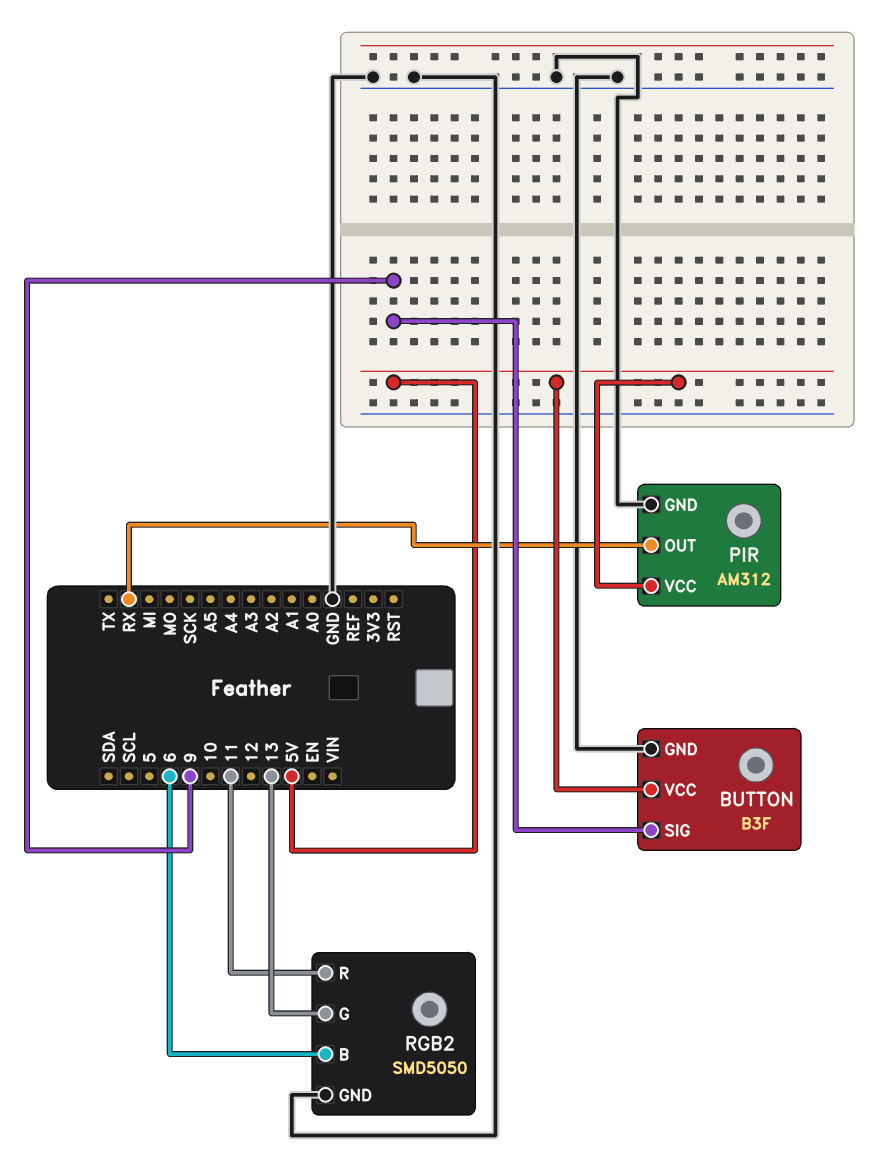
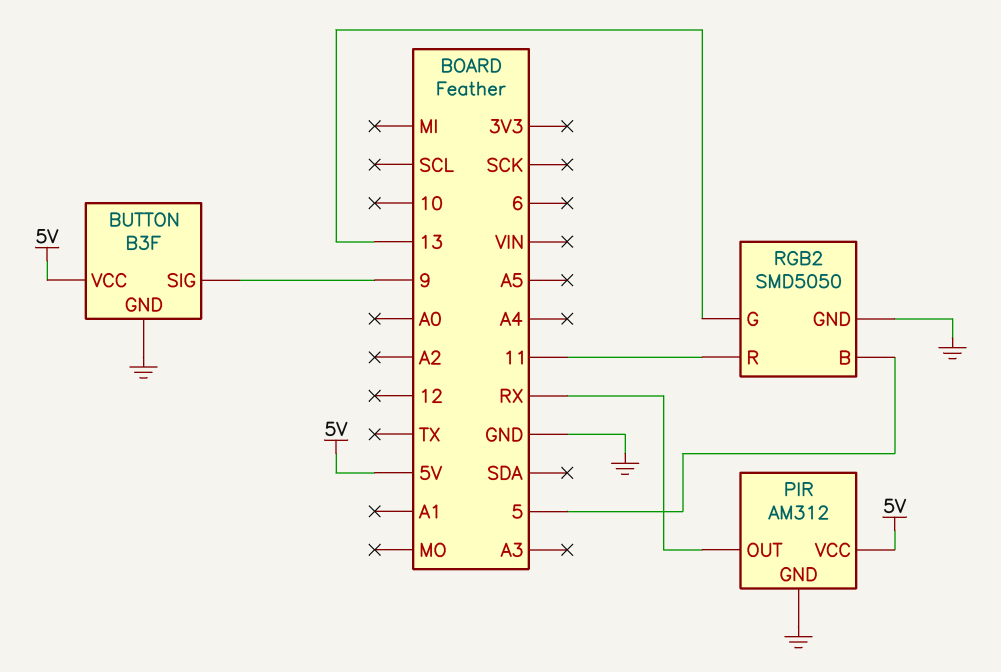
RGB2 pin B: 6 -> 5

